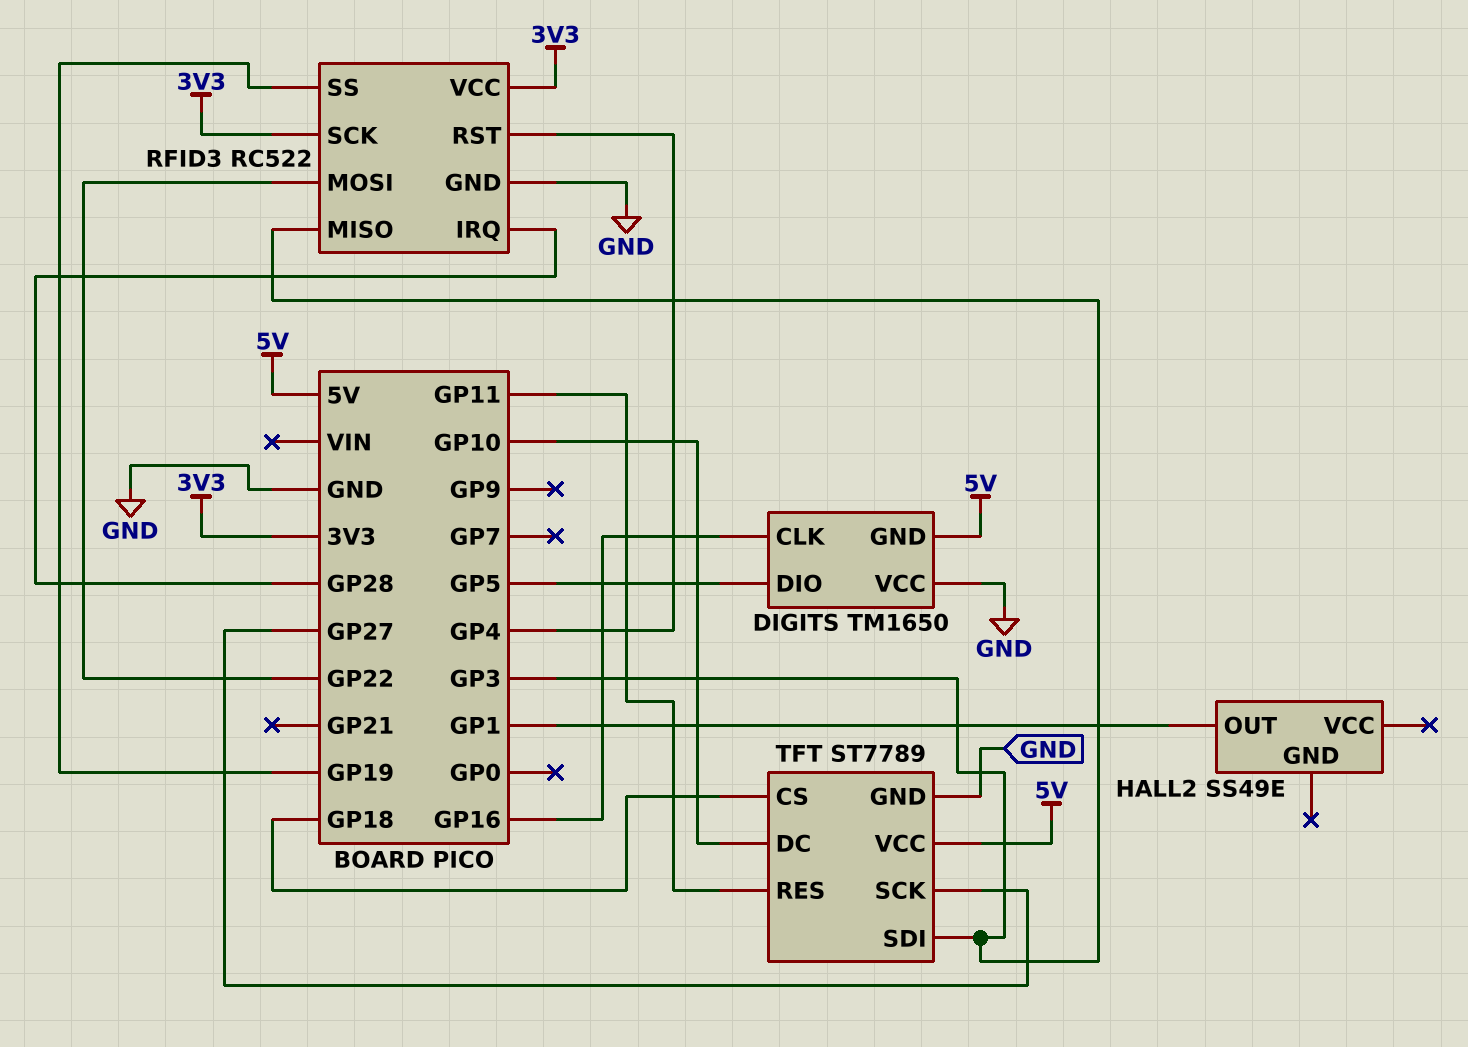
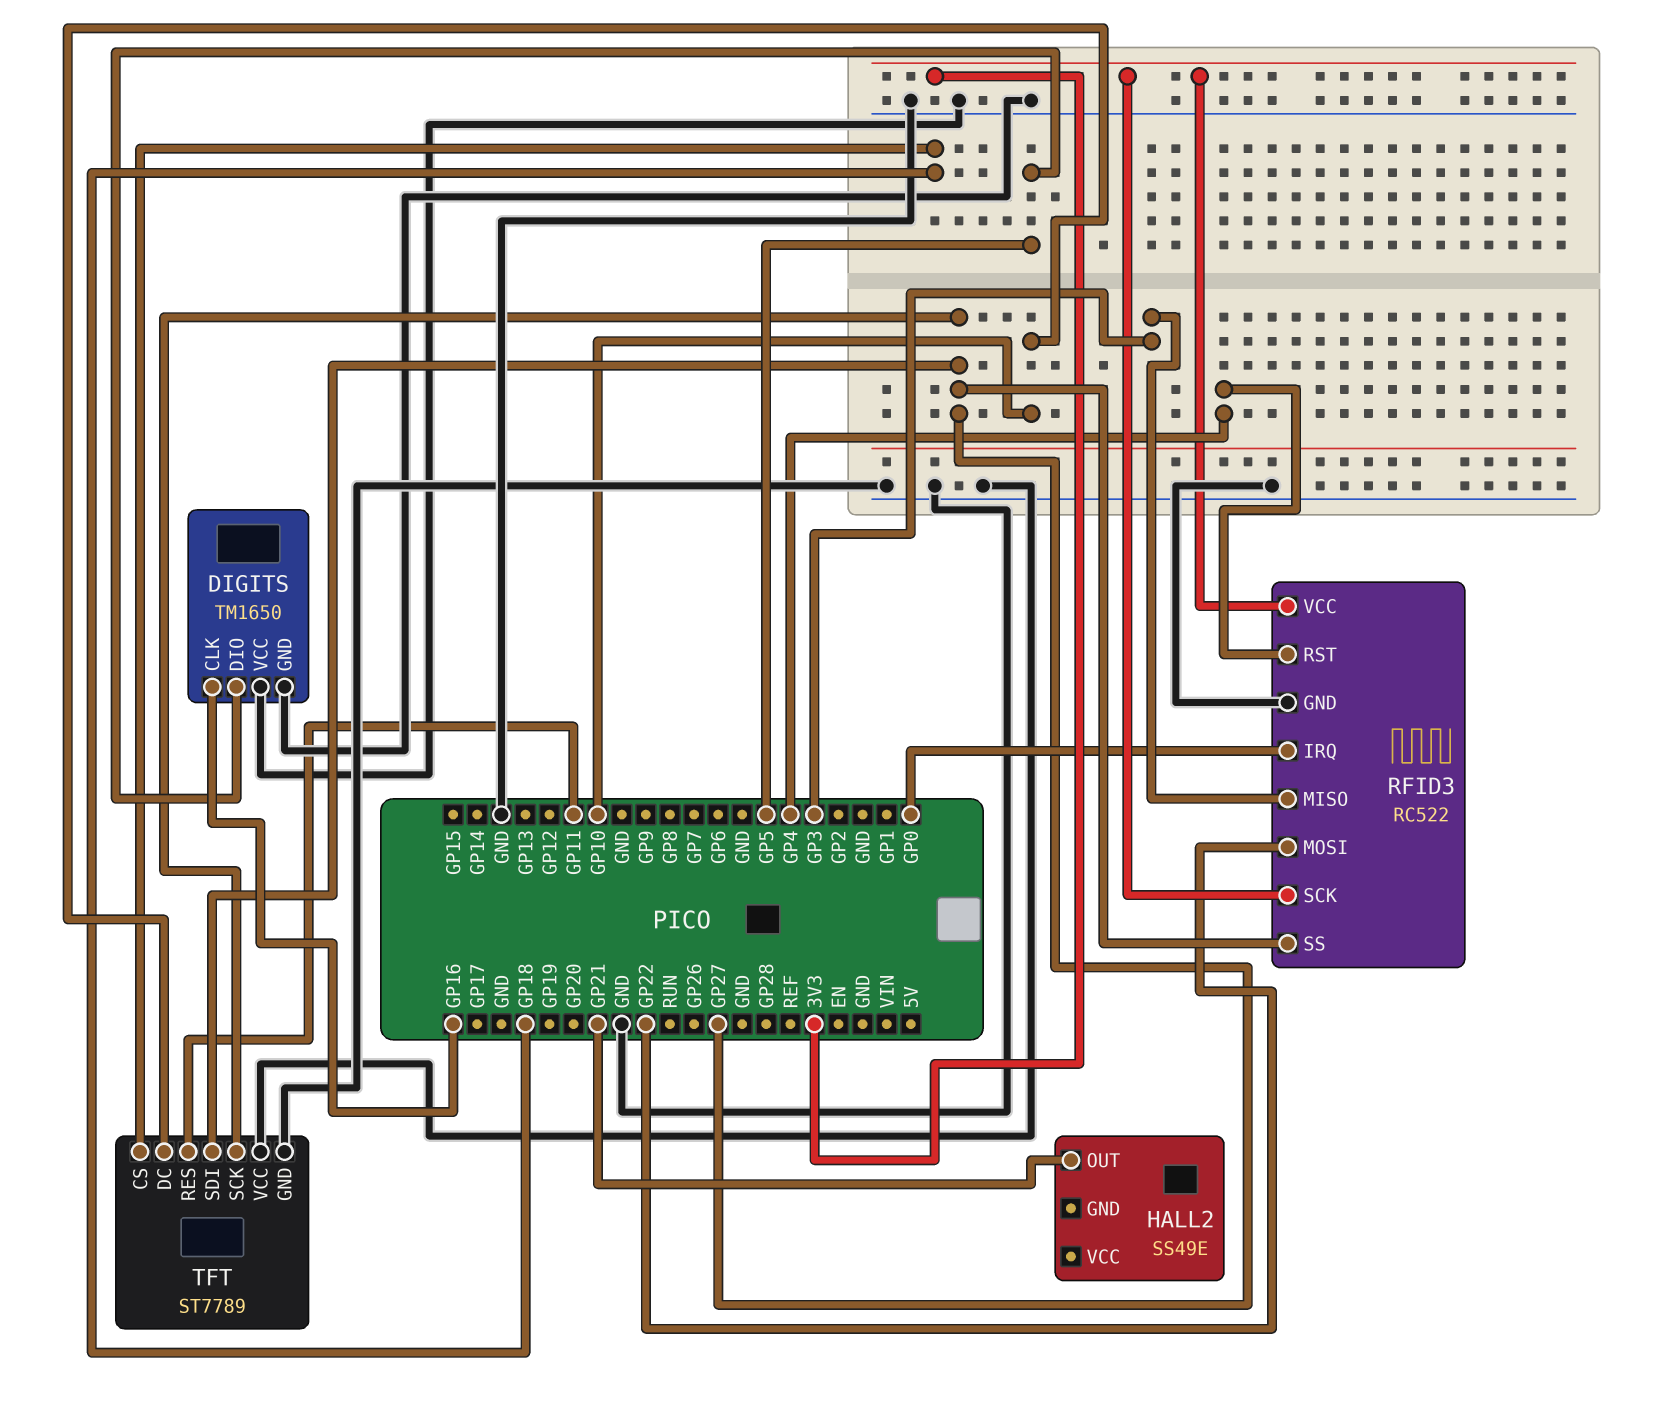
DIGITS pin GND: 5V -> GND
HALL2 pin OUT: GP1 -> GP21
RFID3 pin IRQ: GP28 -> GP0
RFID3 pin SS: GP19 -> GP27
TFT pin SDI: GP3 -> GP27
TFT pin VCC: 5V -> GND

